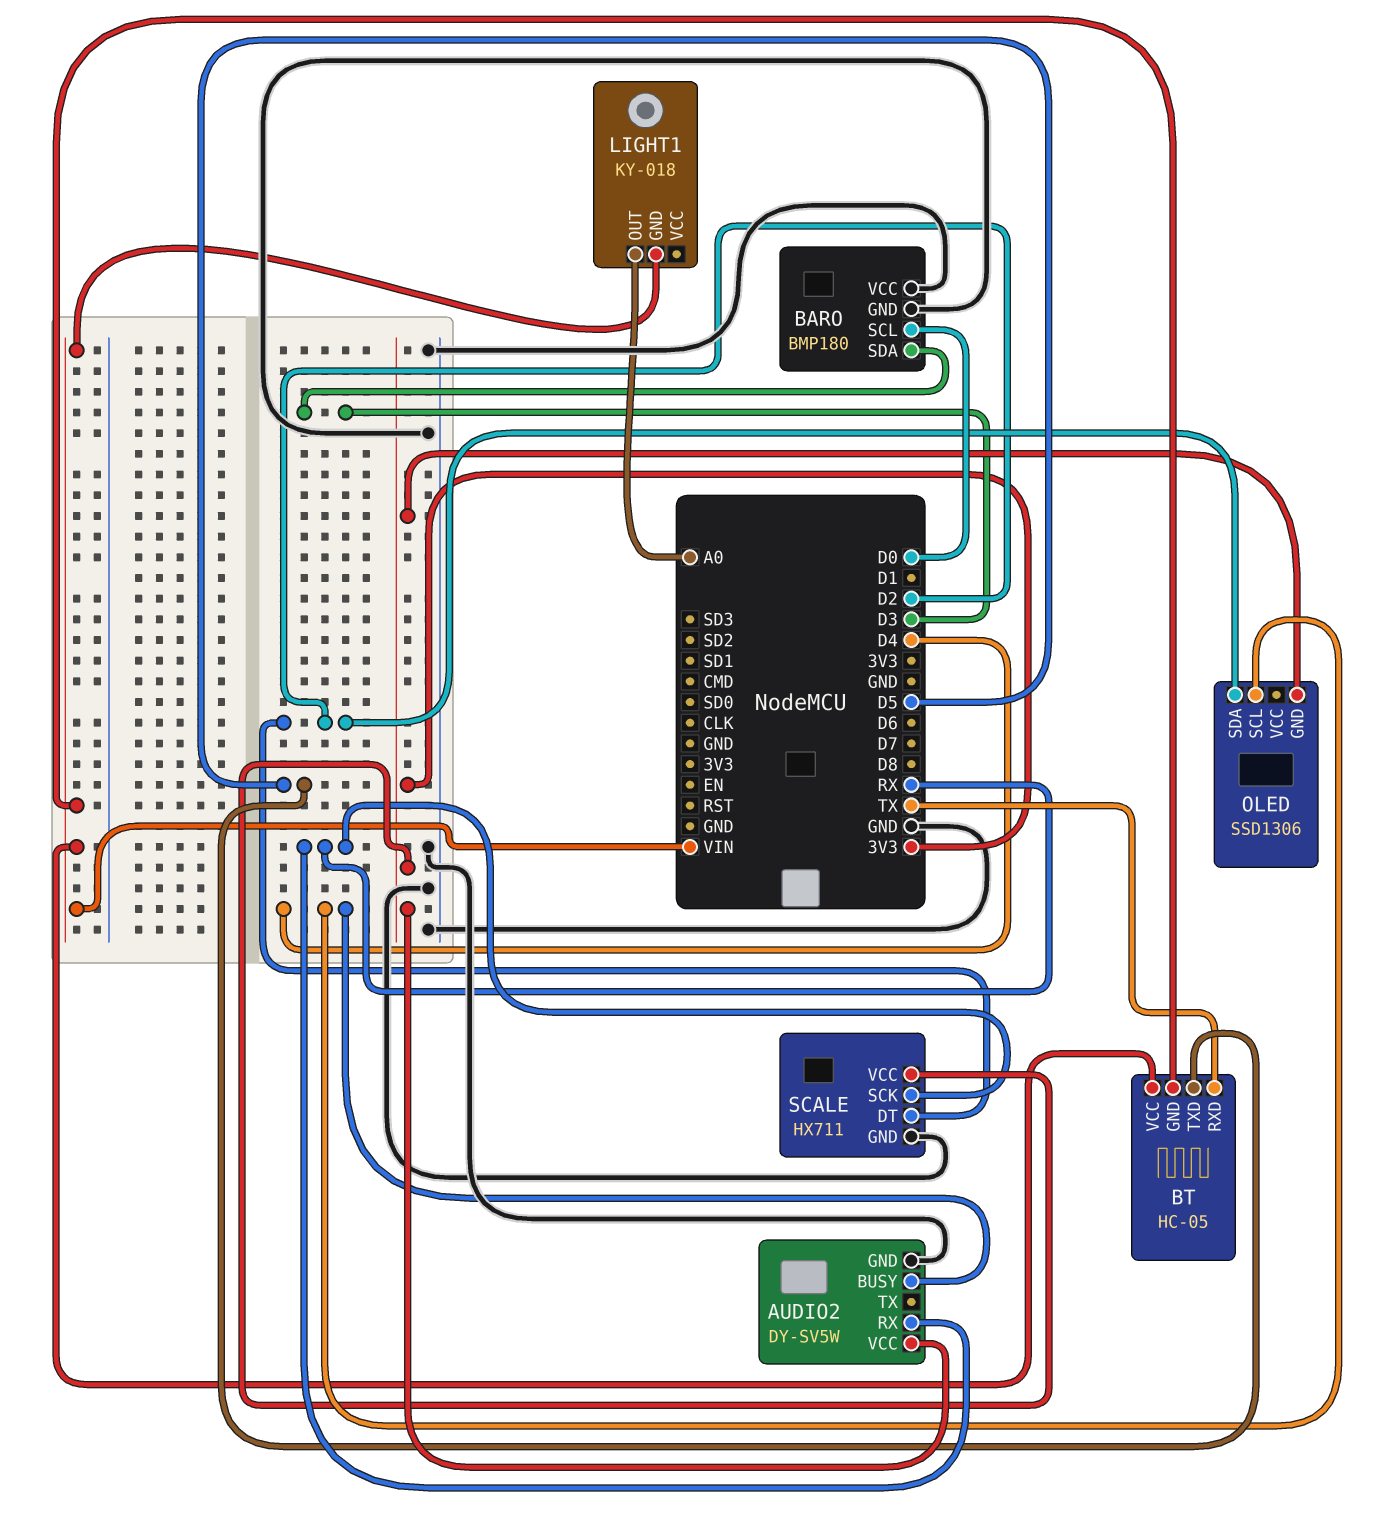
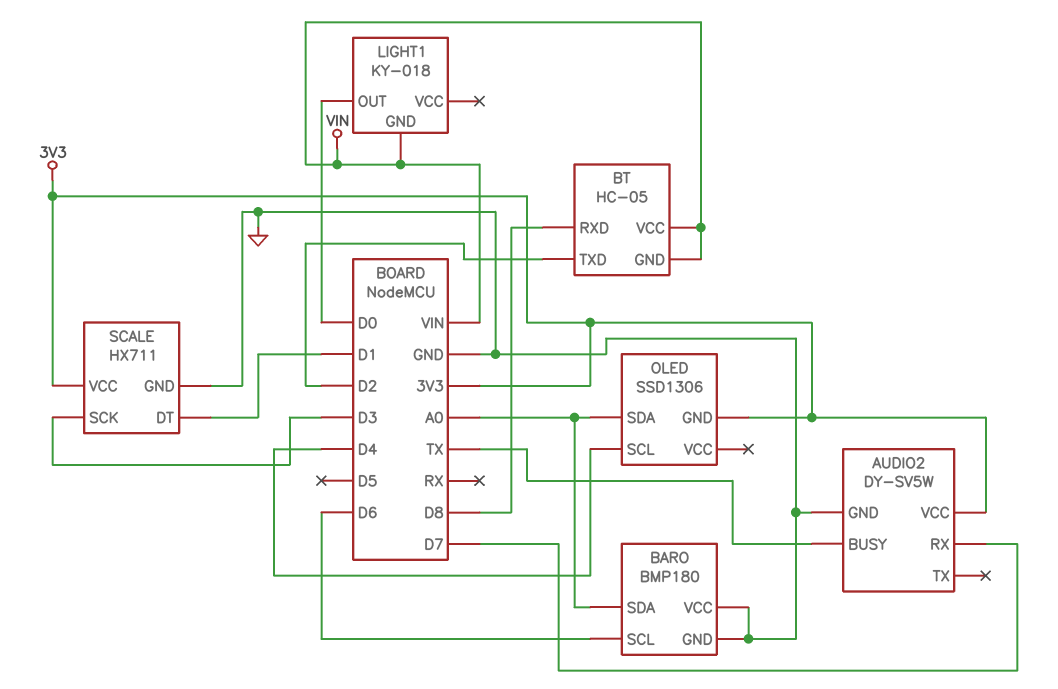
AUDIO2 pin BUSY: D4 -> TX
AUDIO2 pin RX: RX -> D7
BARO pin SCL: D0 -> D6
BARO pin SDA: D3 -> A0
BT pin RXD: TX -> D8
BT pin TXD: D5 -> D2
LIGHT1 pin OUT: A0 -> D0
OLED pin SDA: D2 -> A0
SCALE pin DT: D2 -> D1
SCALE pin SCK: RX -> D3

